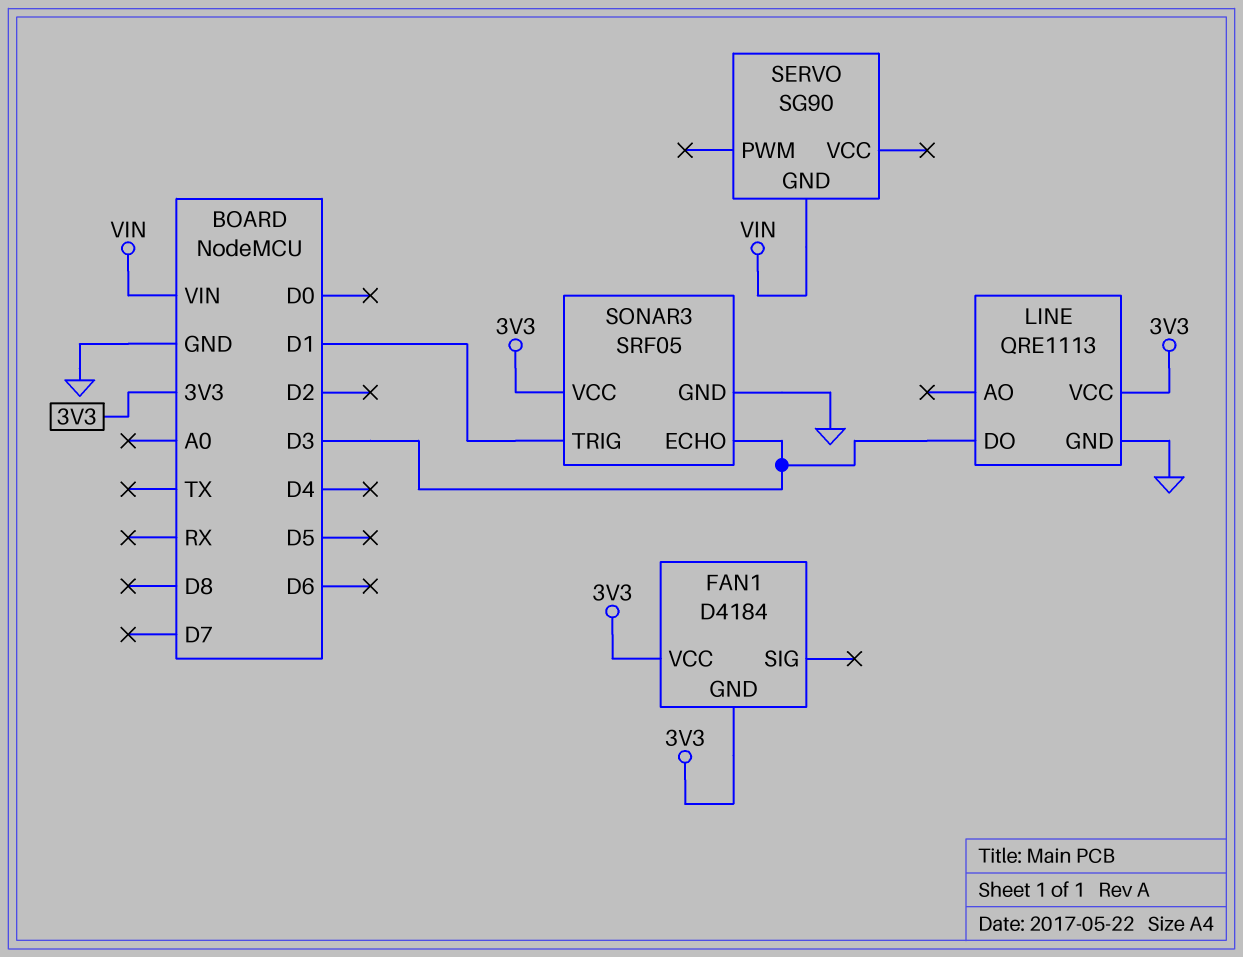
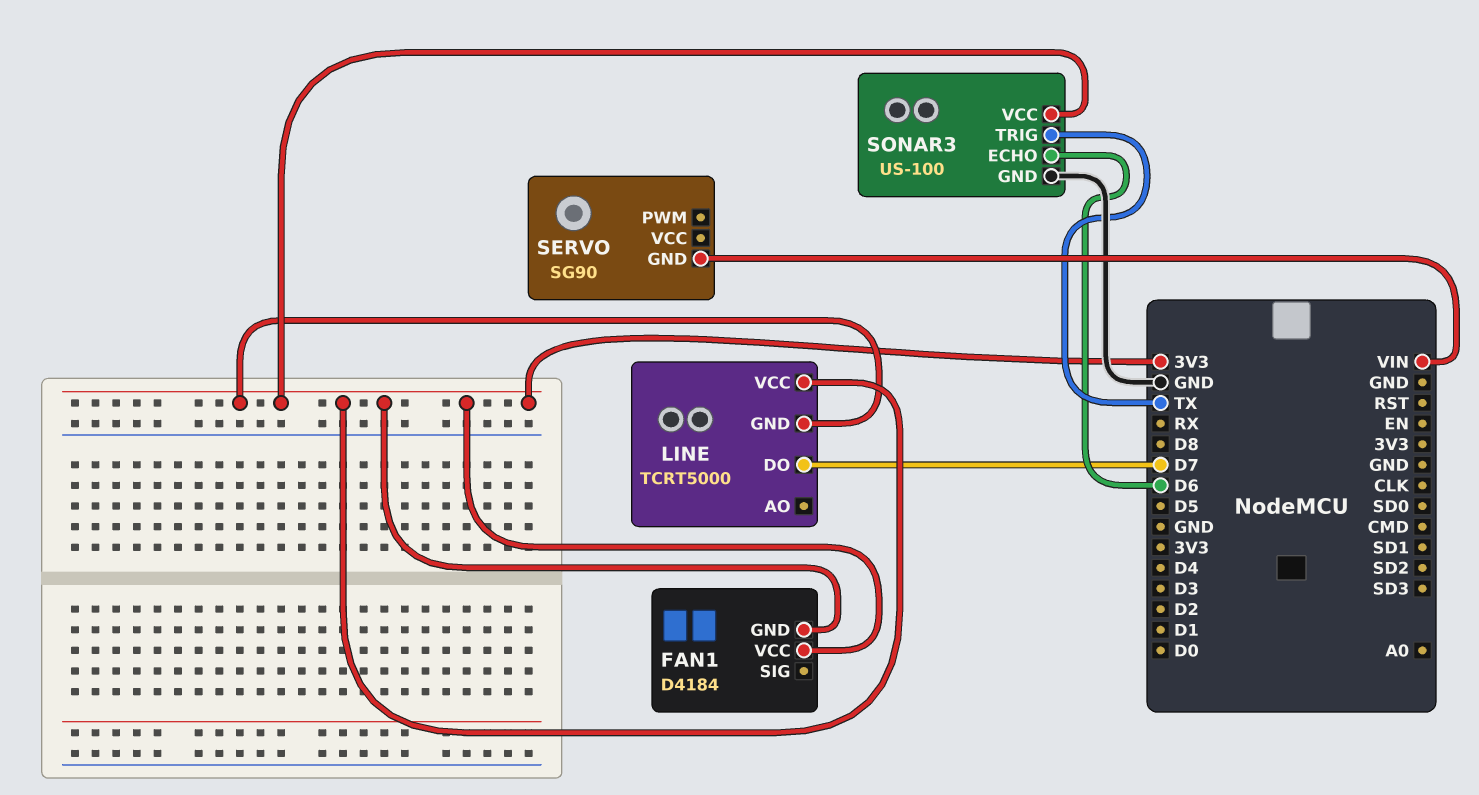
LINE: QRE1113 -> TCRT5000
LINE pin DO: D3 -> D7
LINE pin GND: GND -> 3V3
SONAR3: SRF05 -> US-100
SONAR3 pin ECHO: D3 -> D6
SONAR3 pin TRIG: D1 -> TX

